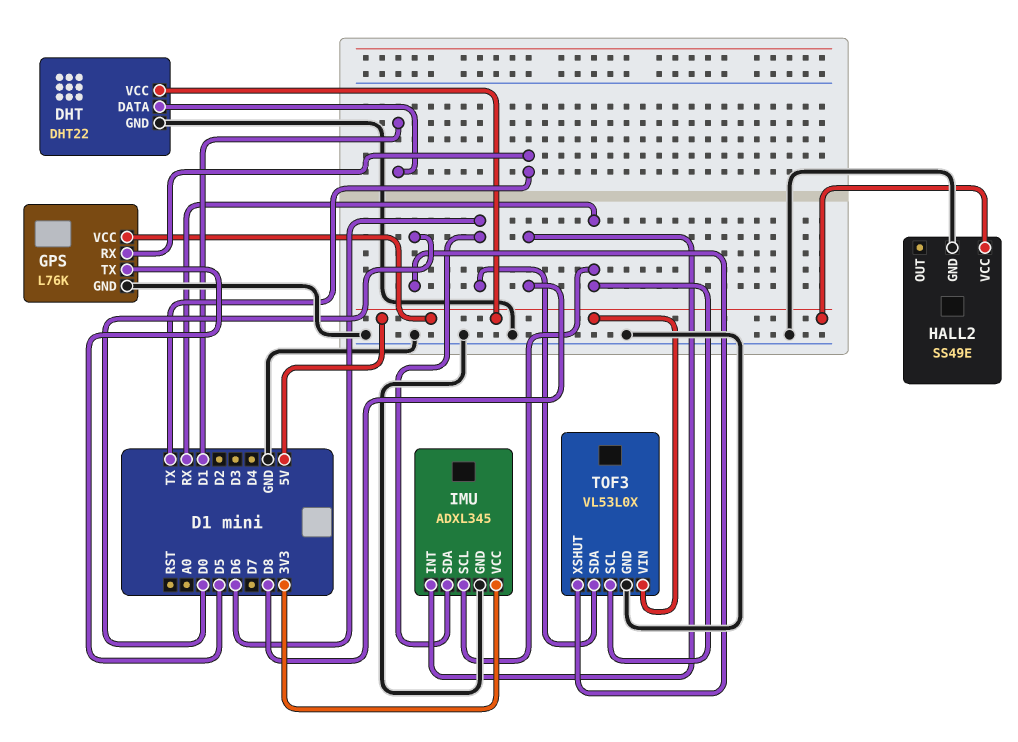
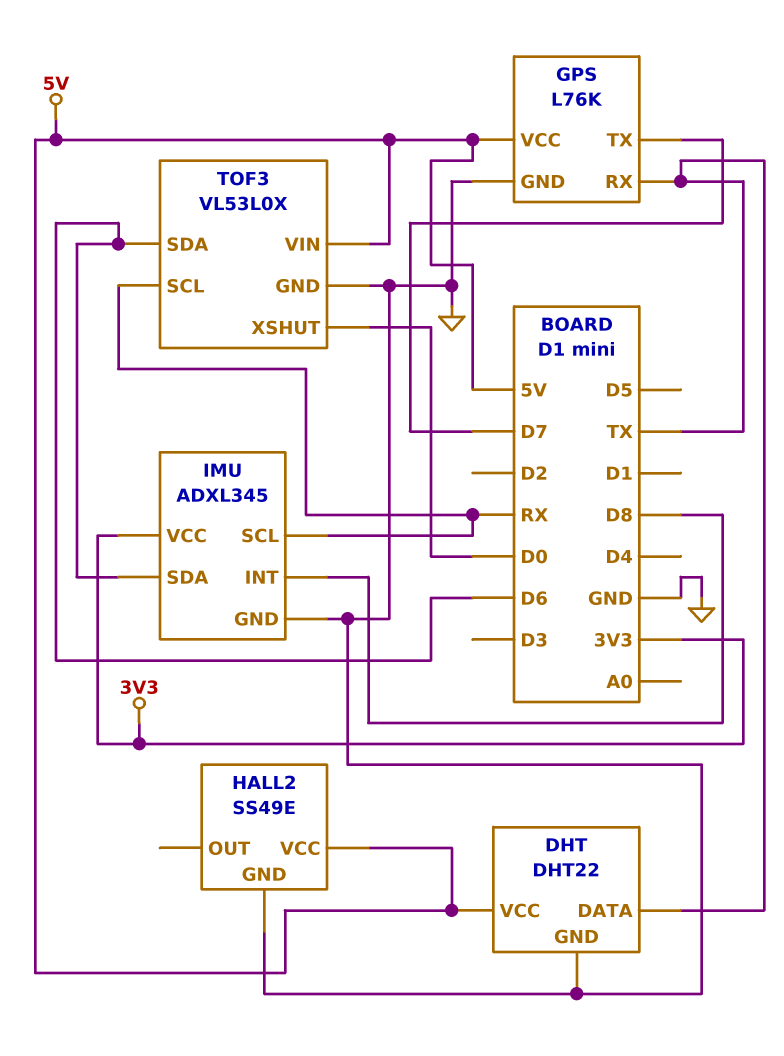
DHT pin DATA: D1 -> TX
GPS pin TX: D5 -> D7

